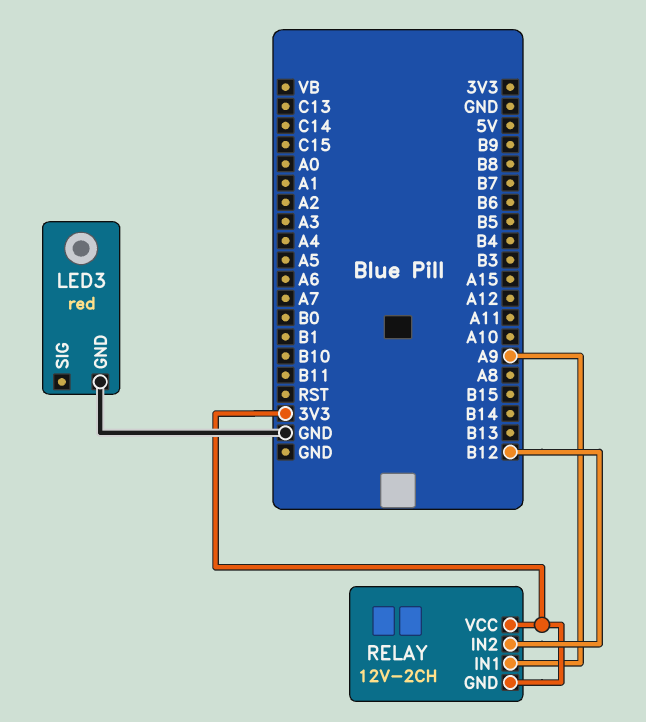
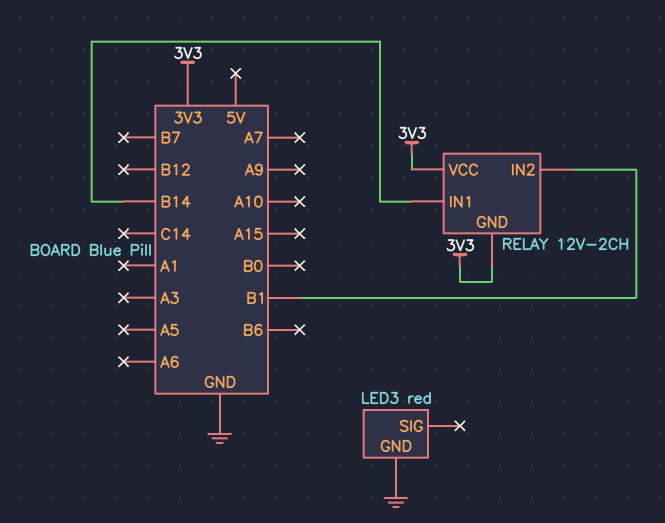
RELAY pin IN1: A9 -> B14
RELAY pin IN2: B12 -> B1

